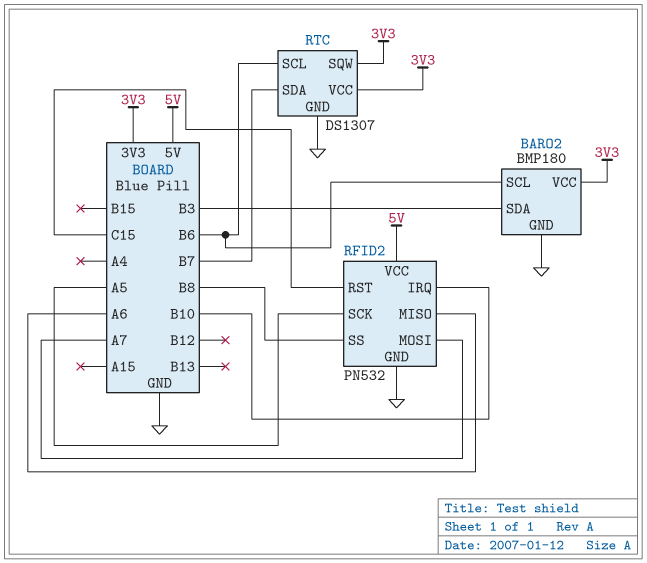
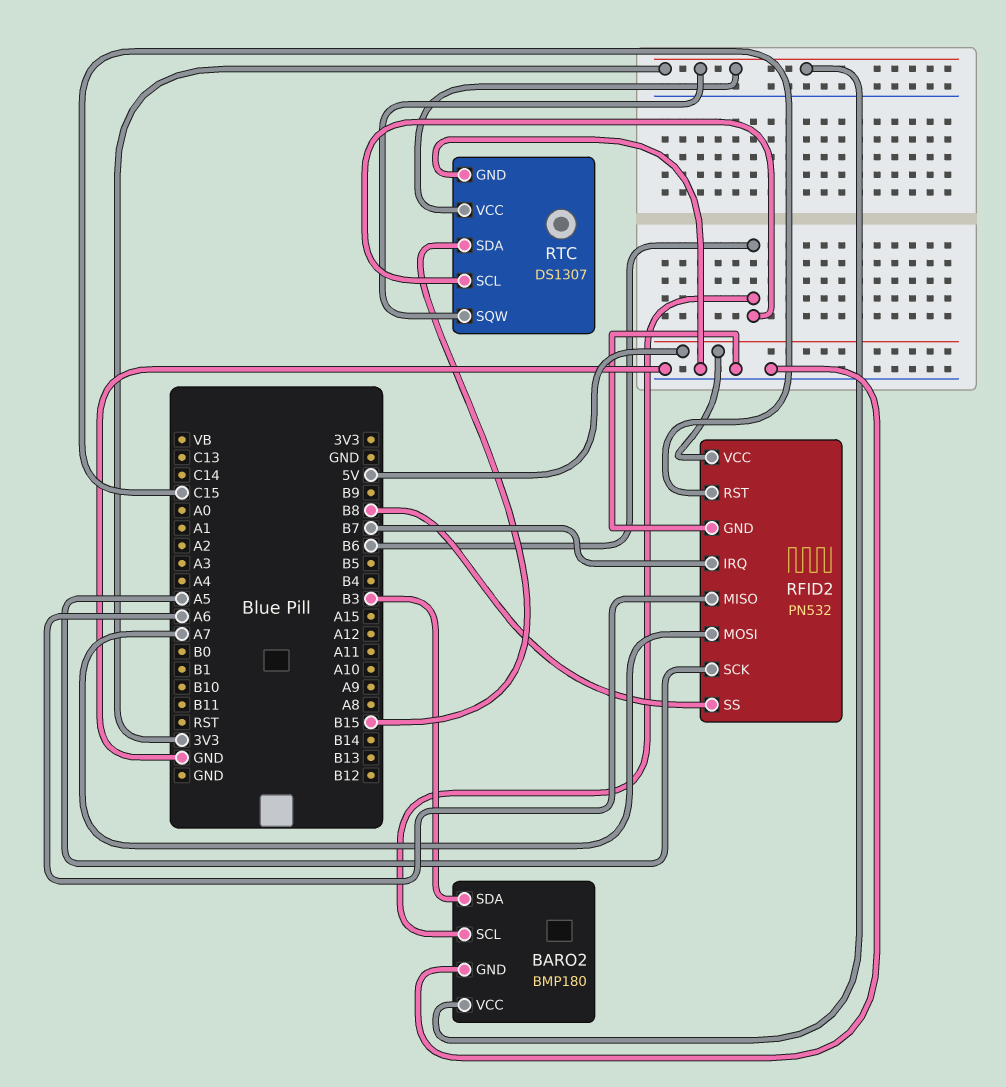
RFID2 pin IRQ: B10 -> B7
RTC pin SDA: B7 -> B15

